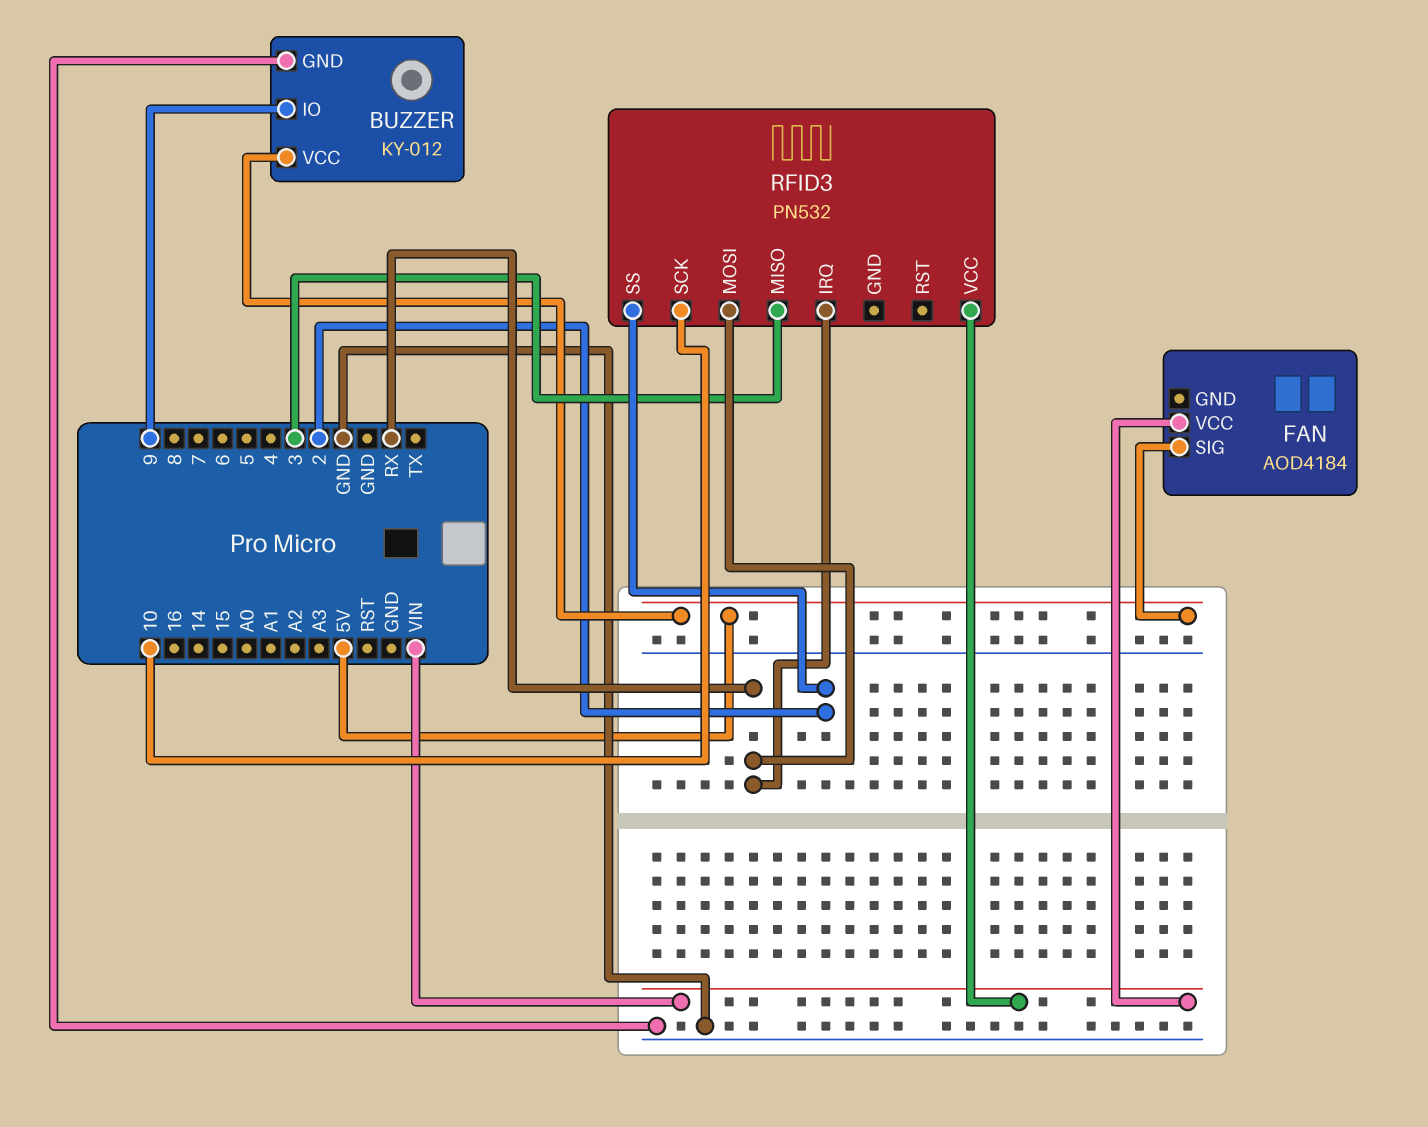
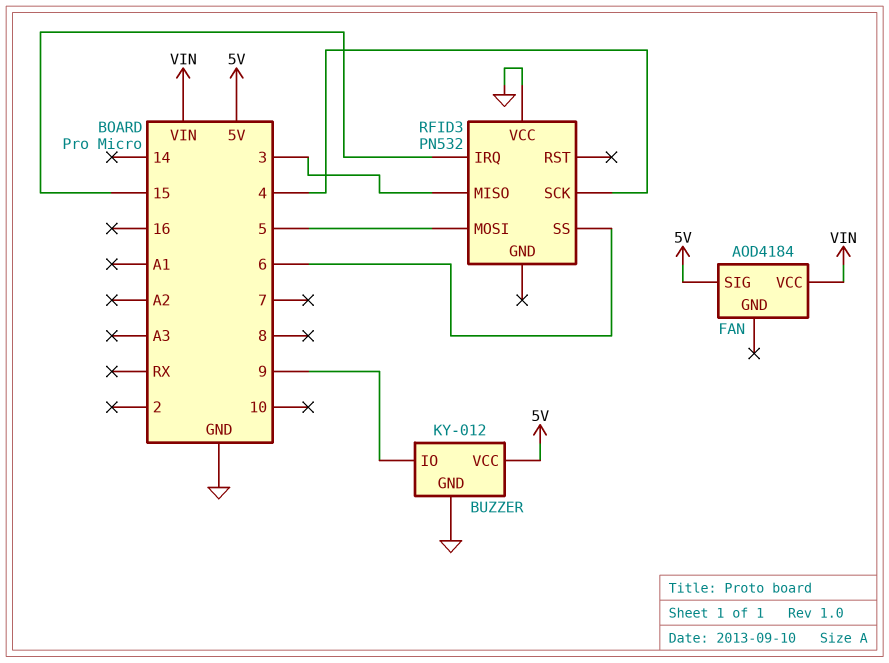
RFID3 pin IRQ: RX -> 15
RFID3 pin MOSI: RX -> 5
RFID3 pin SCK: 10 -> 4
RFID3 pin SS: 2 -> 6
RFID3 pin VCC: VIN -> GND

